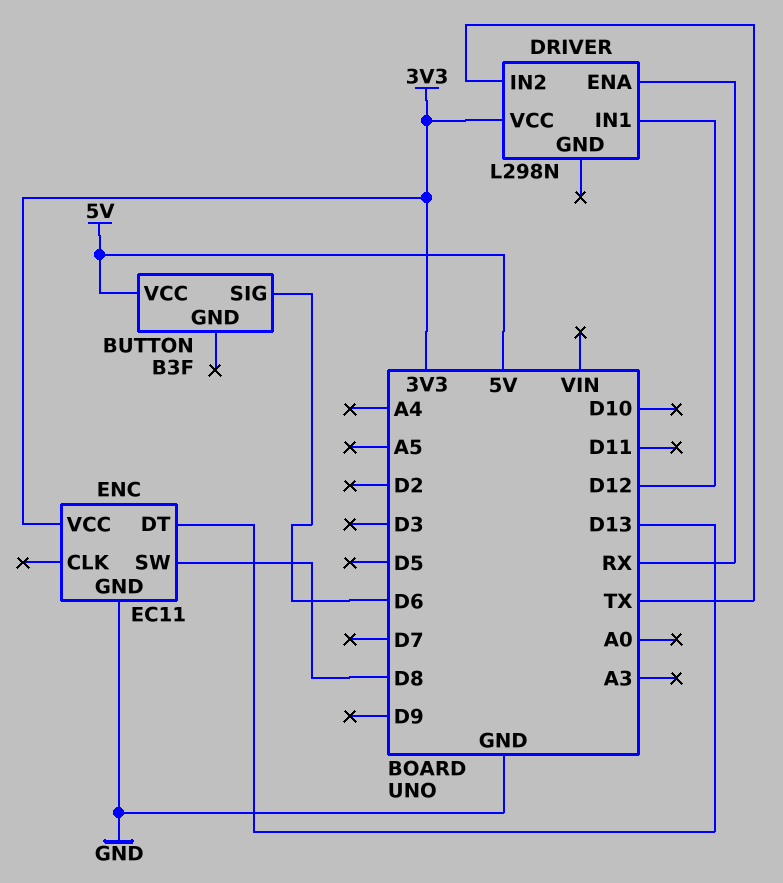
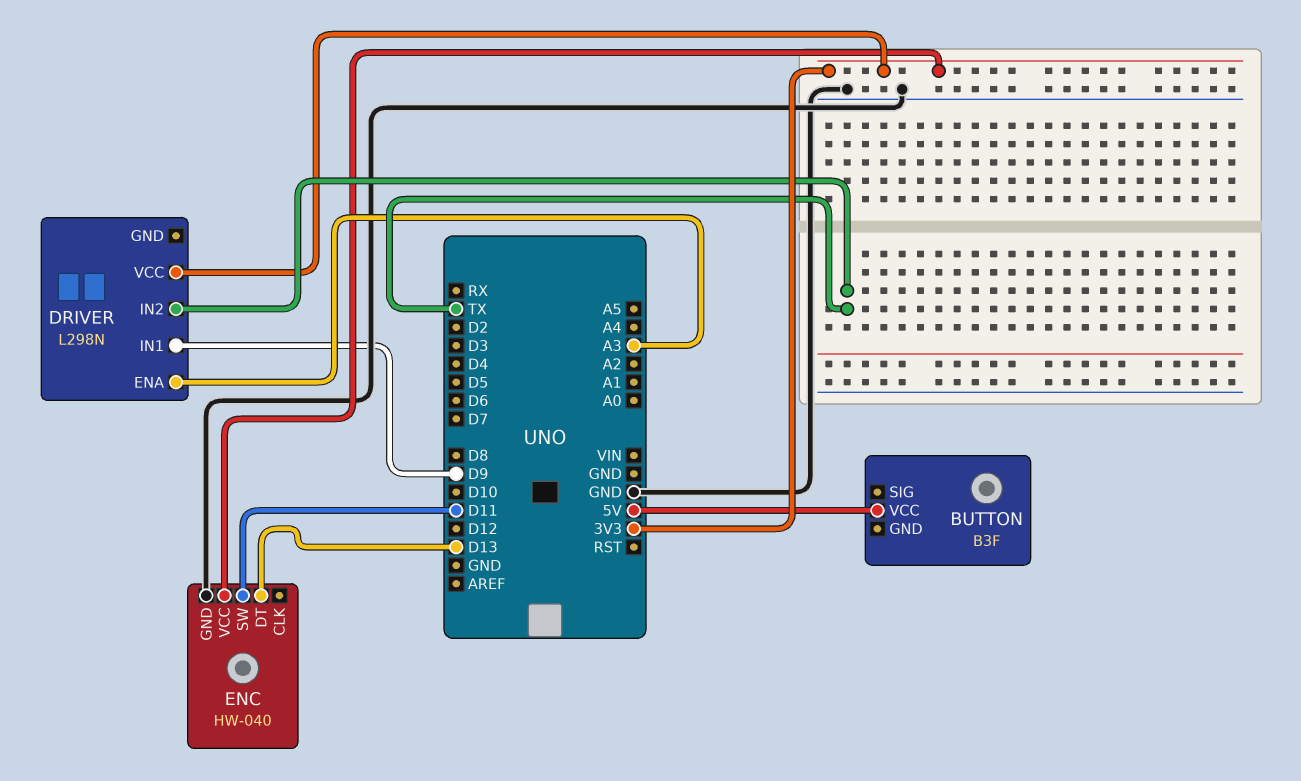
BUTTON pin SIG: D6 -> none
DRIVER pin ENA: RX -> A3
DRIVER pin IN1: D12 -> D9
ENC: EC11 -> HW-040
ENC pin SW: D8 -> D11

